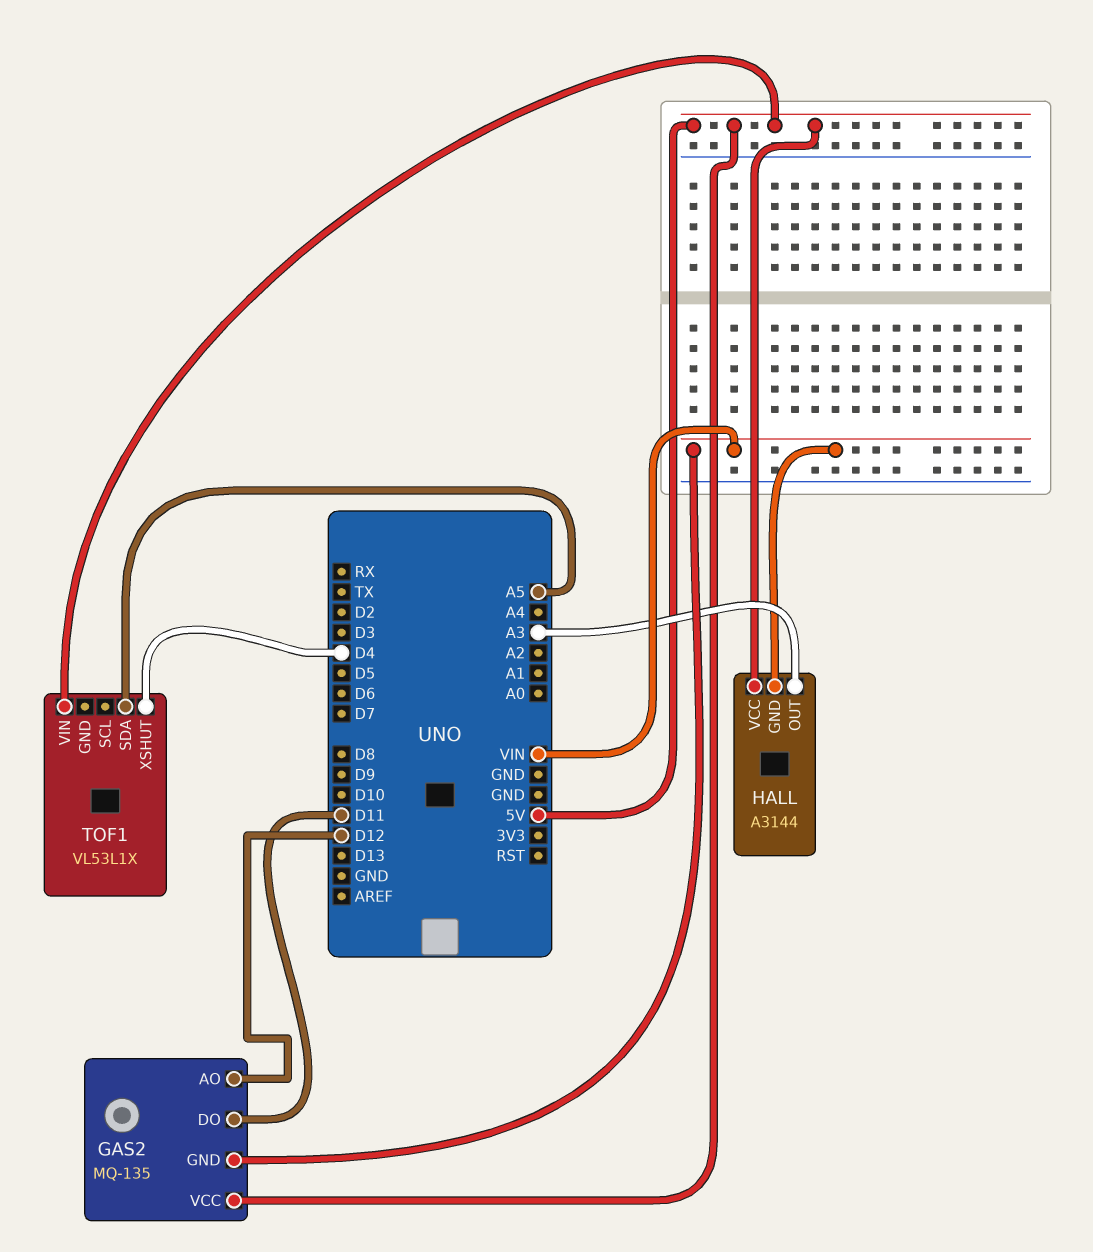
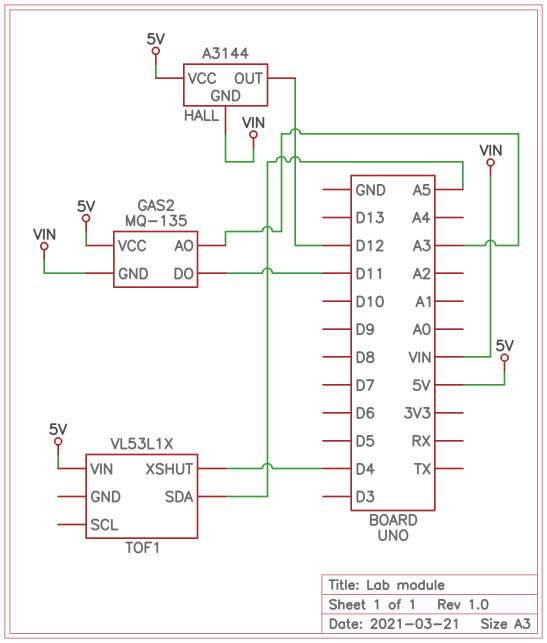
GAS2 pin AO: D12 -> A3
HALL pin OUT: A3 -> D12

